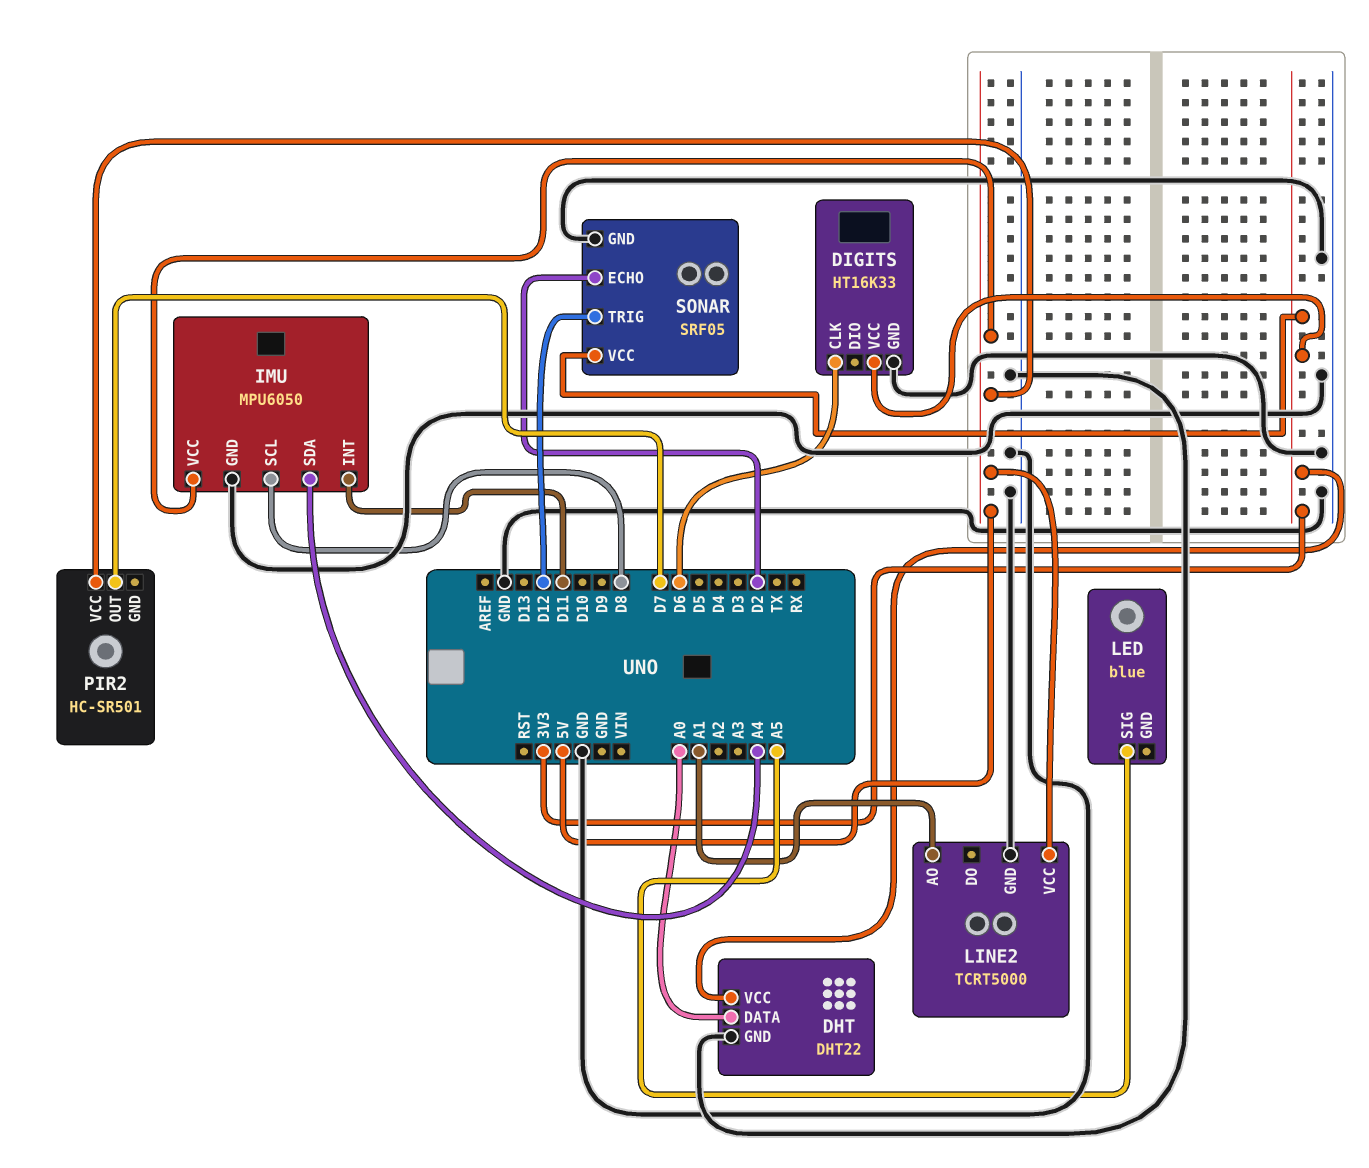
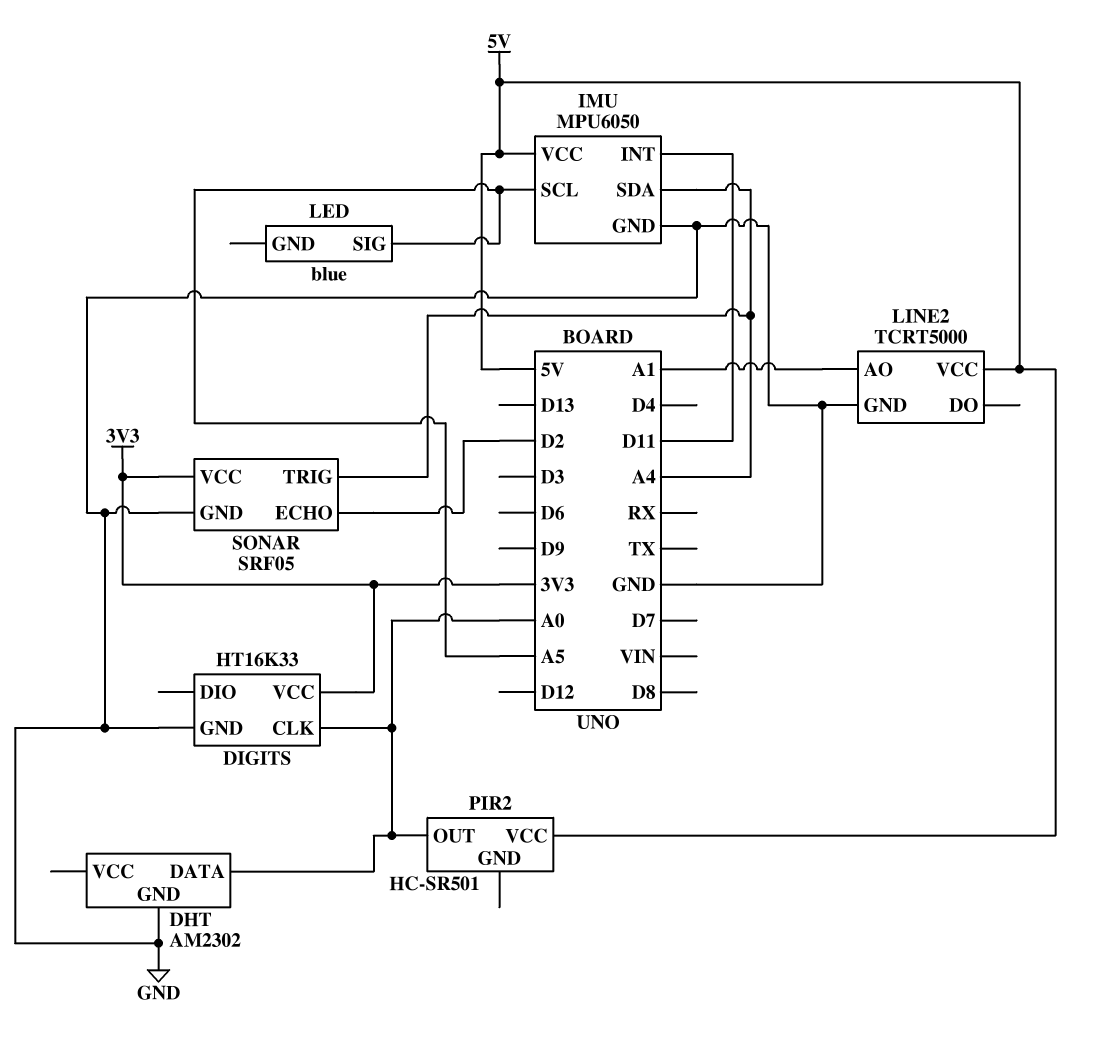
DHT: DHT22 -> AM2302
DHT pin VCC: 3V3 -> none
DIGITS pin CLK: D6 -> A0
IMU pin SCL: D8 -> A5
PIR2 pin OUT: D7 -> A0
SONAR pin TRIG: D12 -> A4

